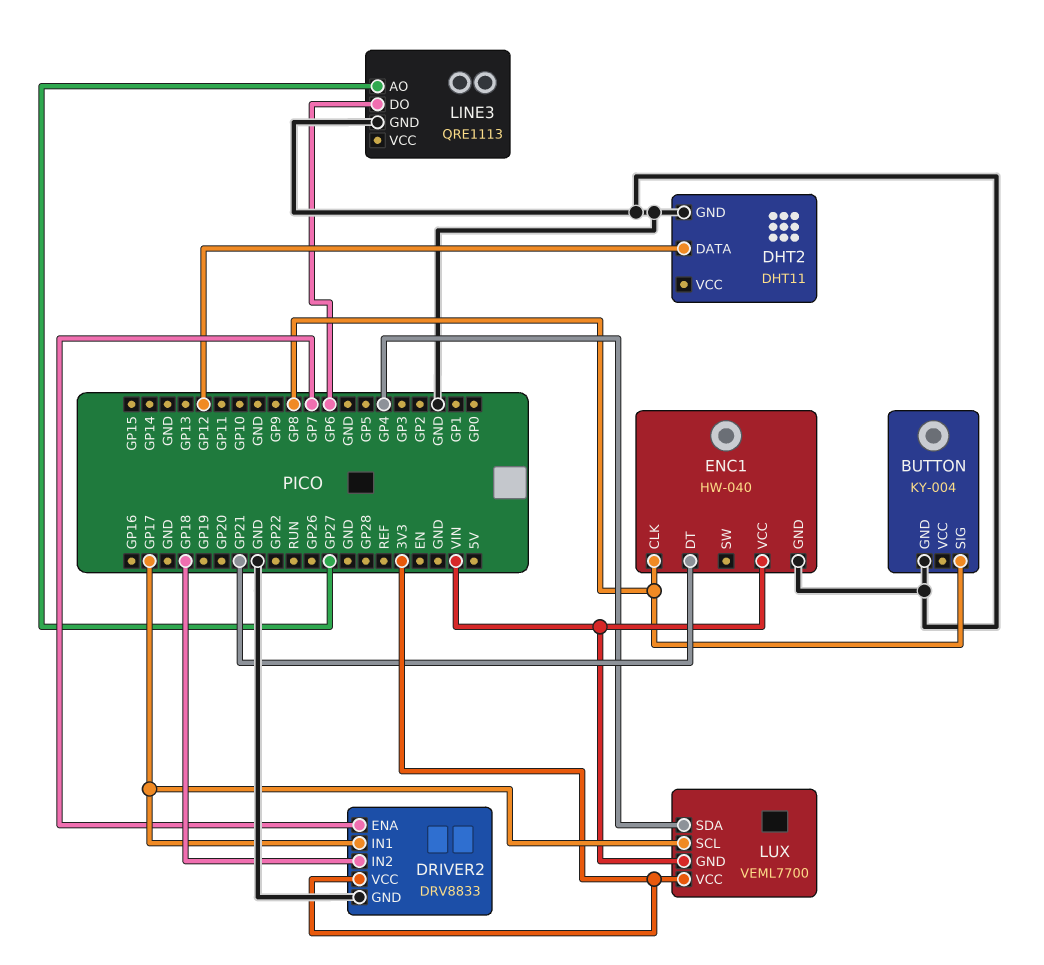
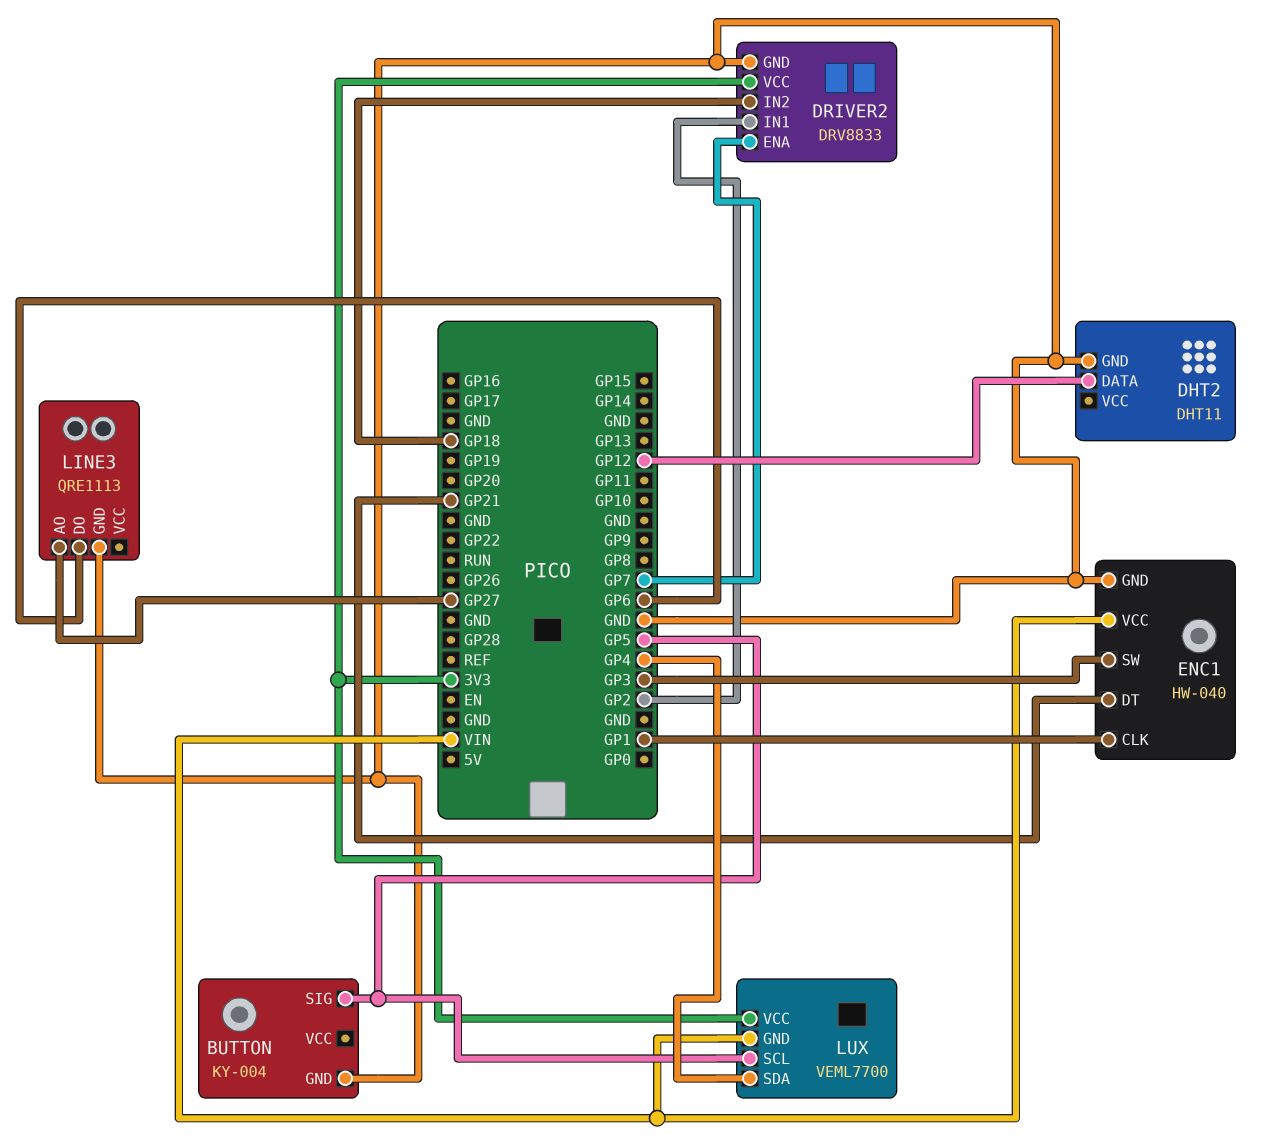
BUTTON pin SIG: GP8 -> GP5
DRIVER2 pin IN1: GP17 -> GP2
ENC1 pin CLK: GP8 -> GP1
ENC1 pin SW: none -> GP3
LUX pin SCL: GP17 -> GP5

